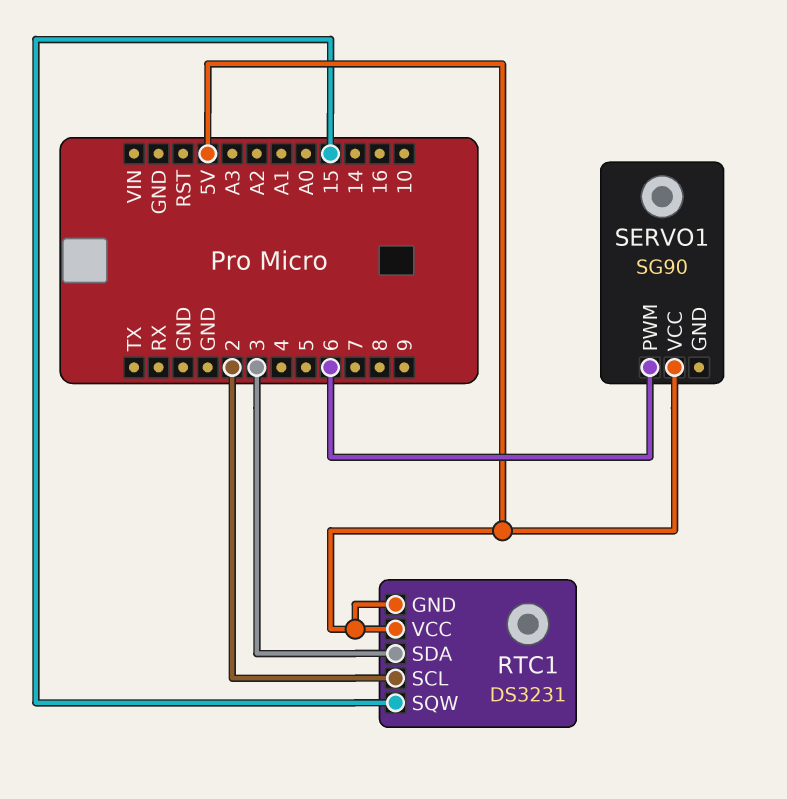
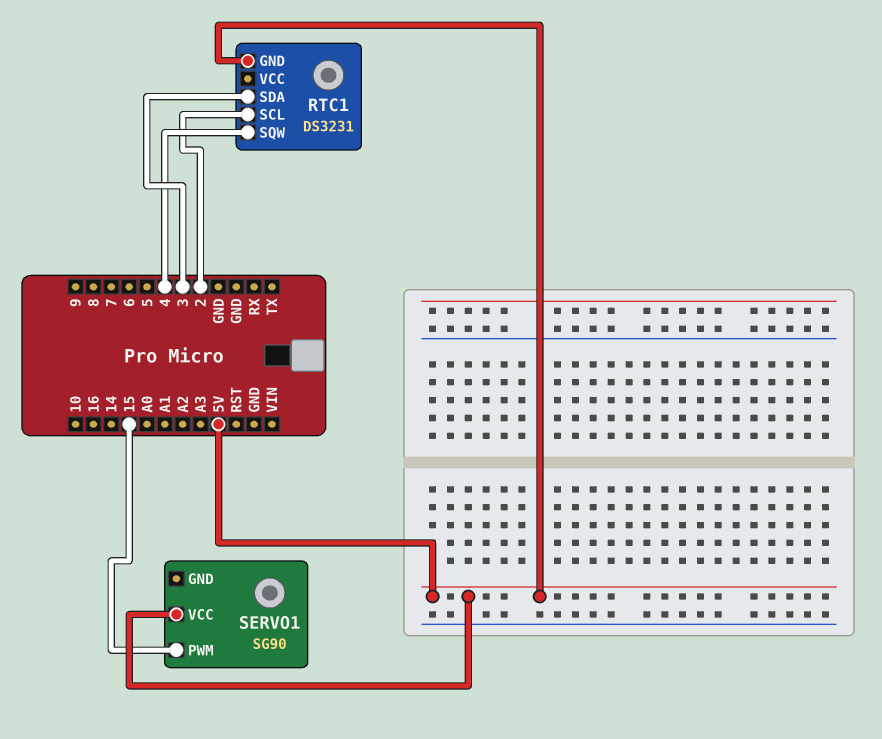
RTC1 pin SQW: 15 -> 4
RTC1 pin VCC: 5V -> none
SERVO1 pin PWM: 6 -> 15

